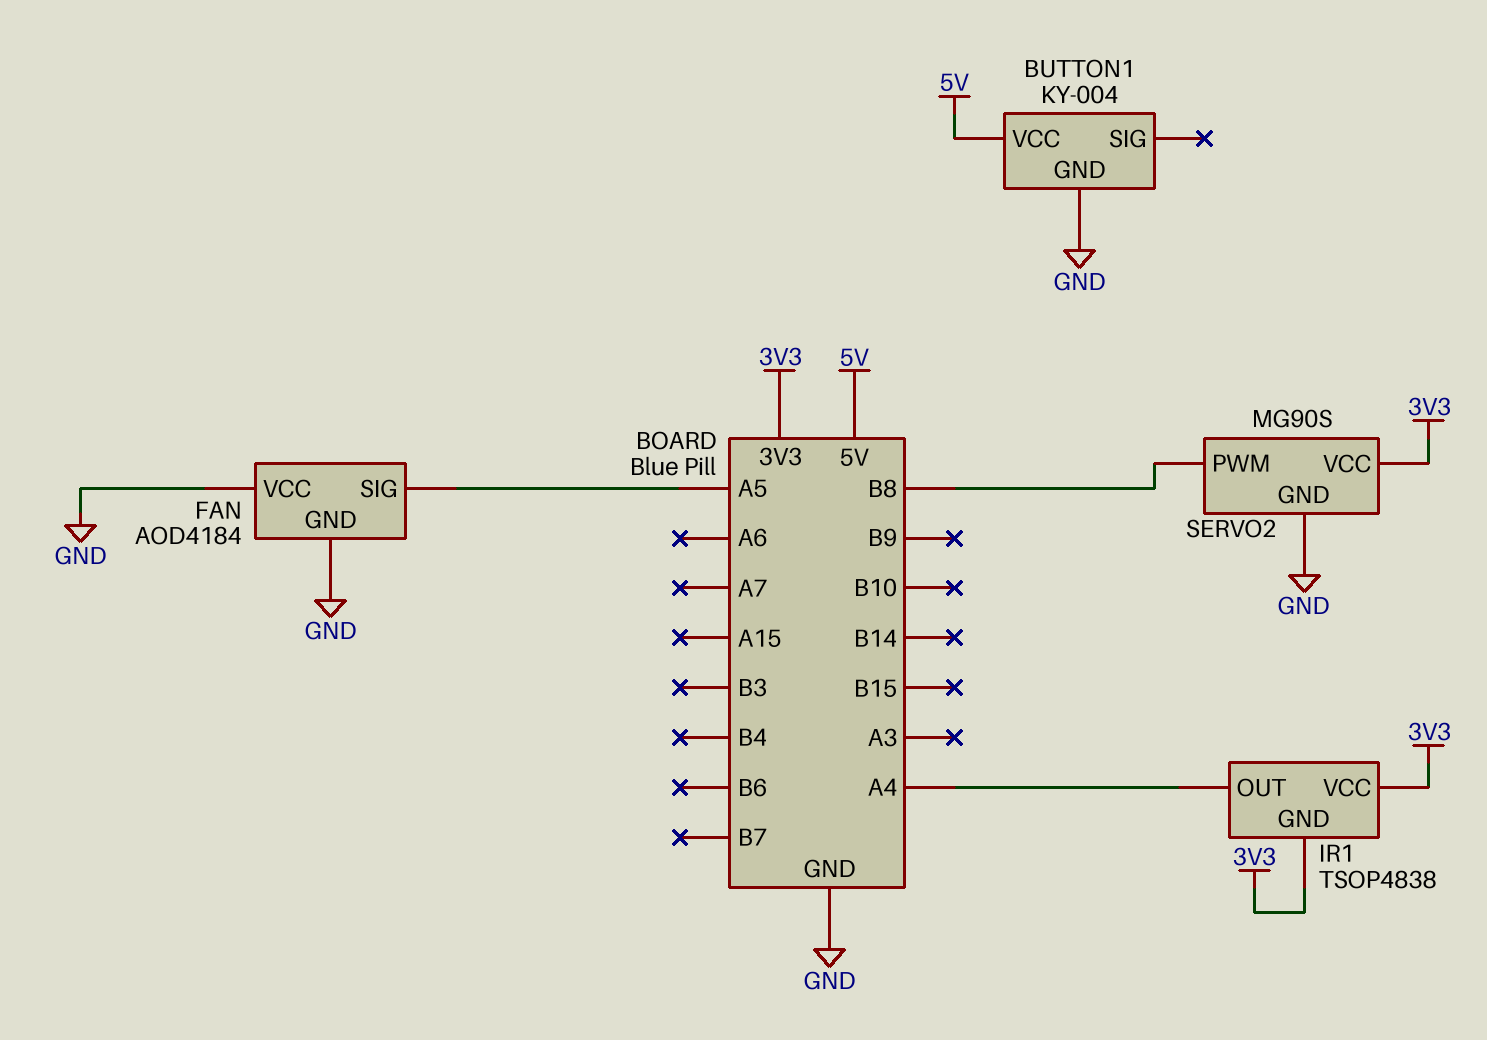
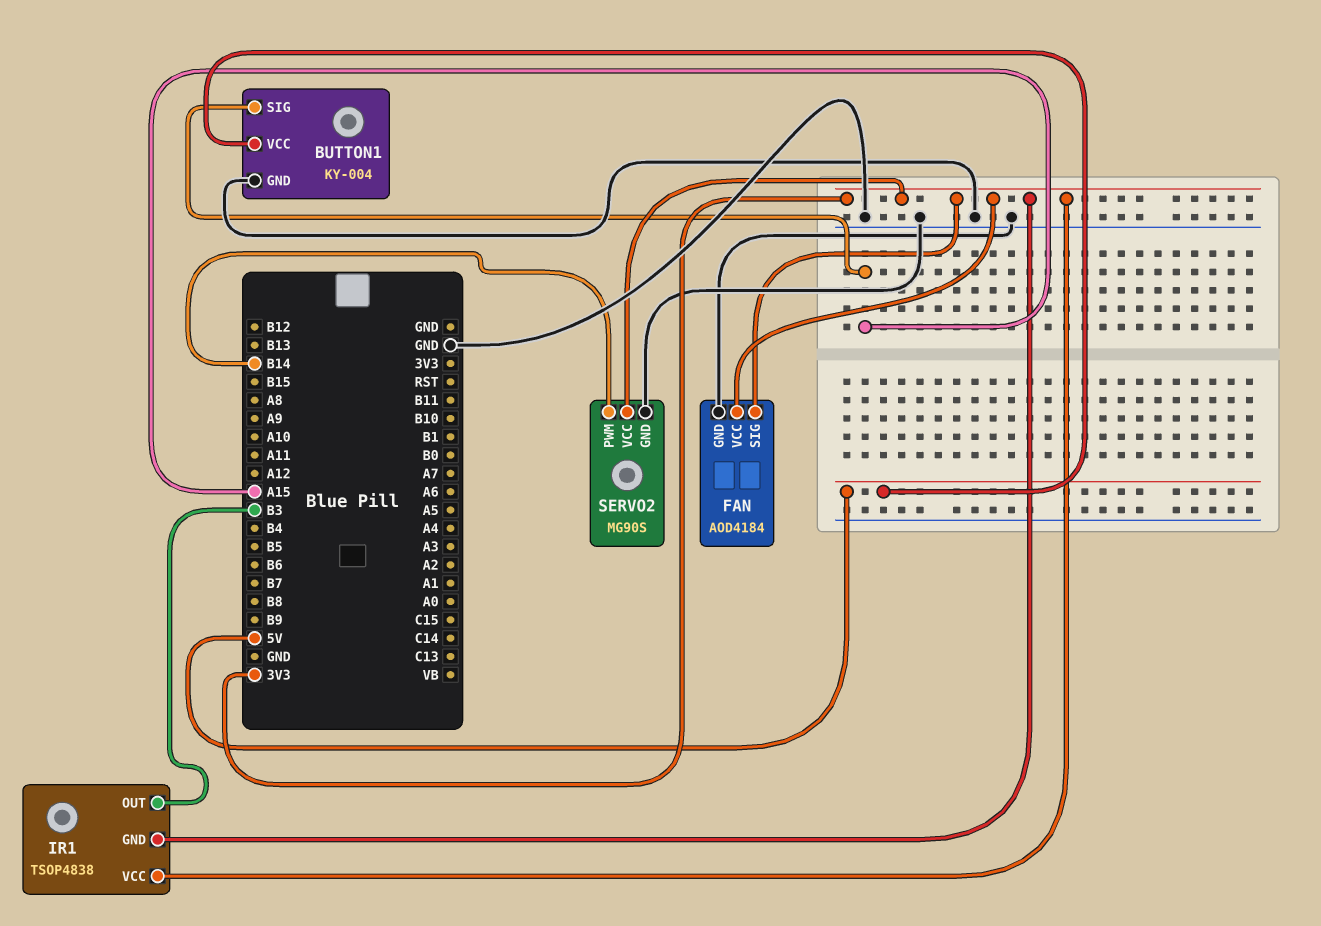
BUTTON1 pin SIG: none -> A15
FAN pin SIG: A5 -> 3V3
FAN pin VCC: GND -> 3V3
IR1 pin OUT: A4 -> B3
SERVO2 pin PWM: B8 -> B14

